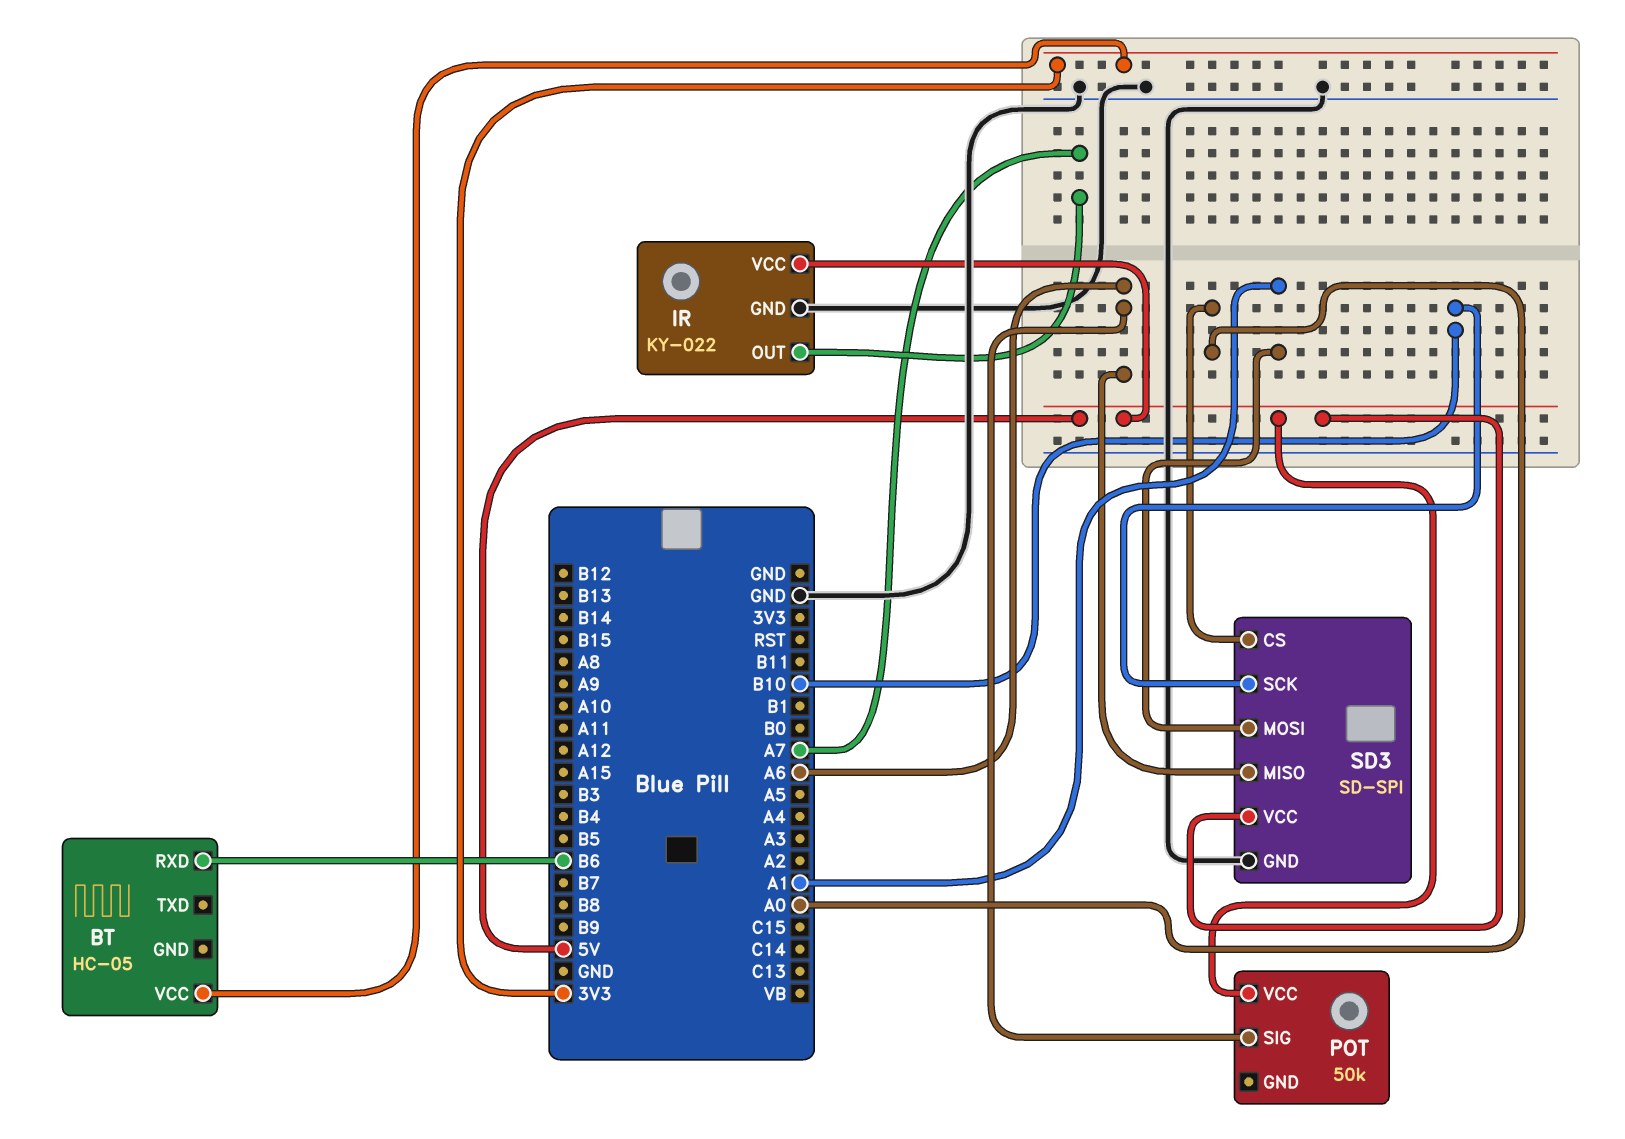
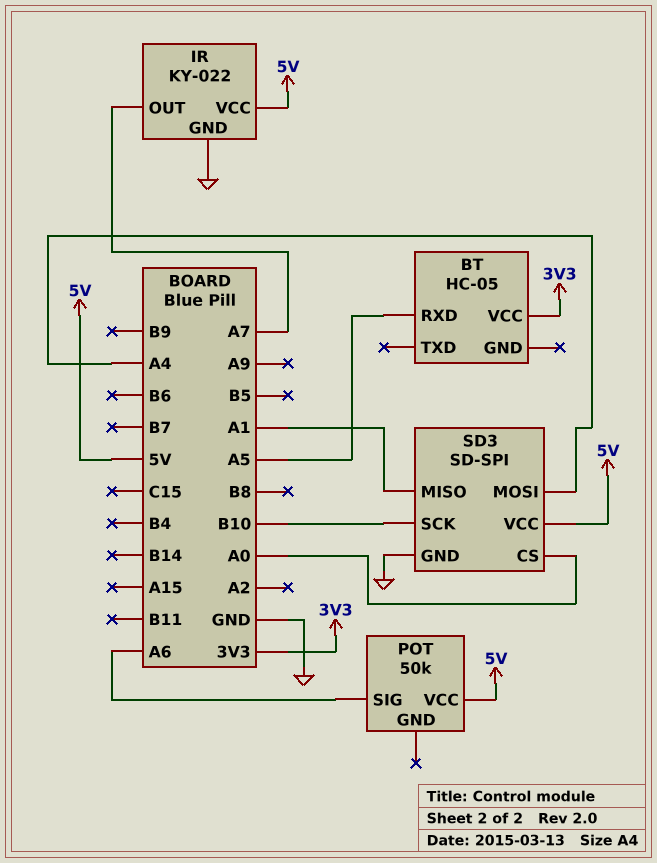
BT pin RXD: B6 -> A5
SD3 pin MISO: A6 -> A1
SD3 pin MOSI: A1 -> A4

